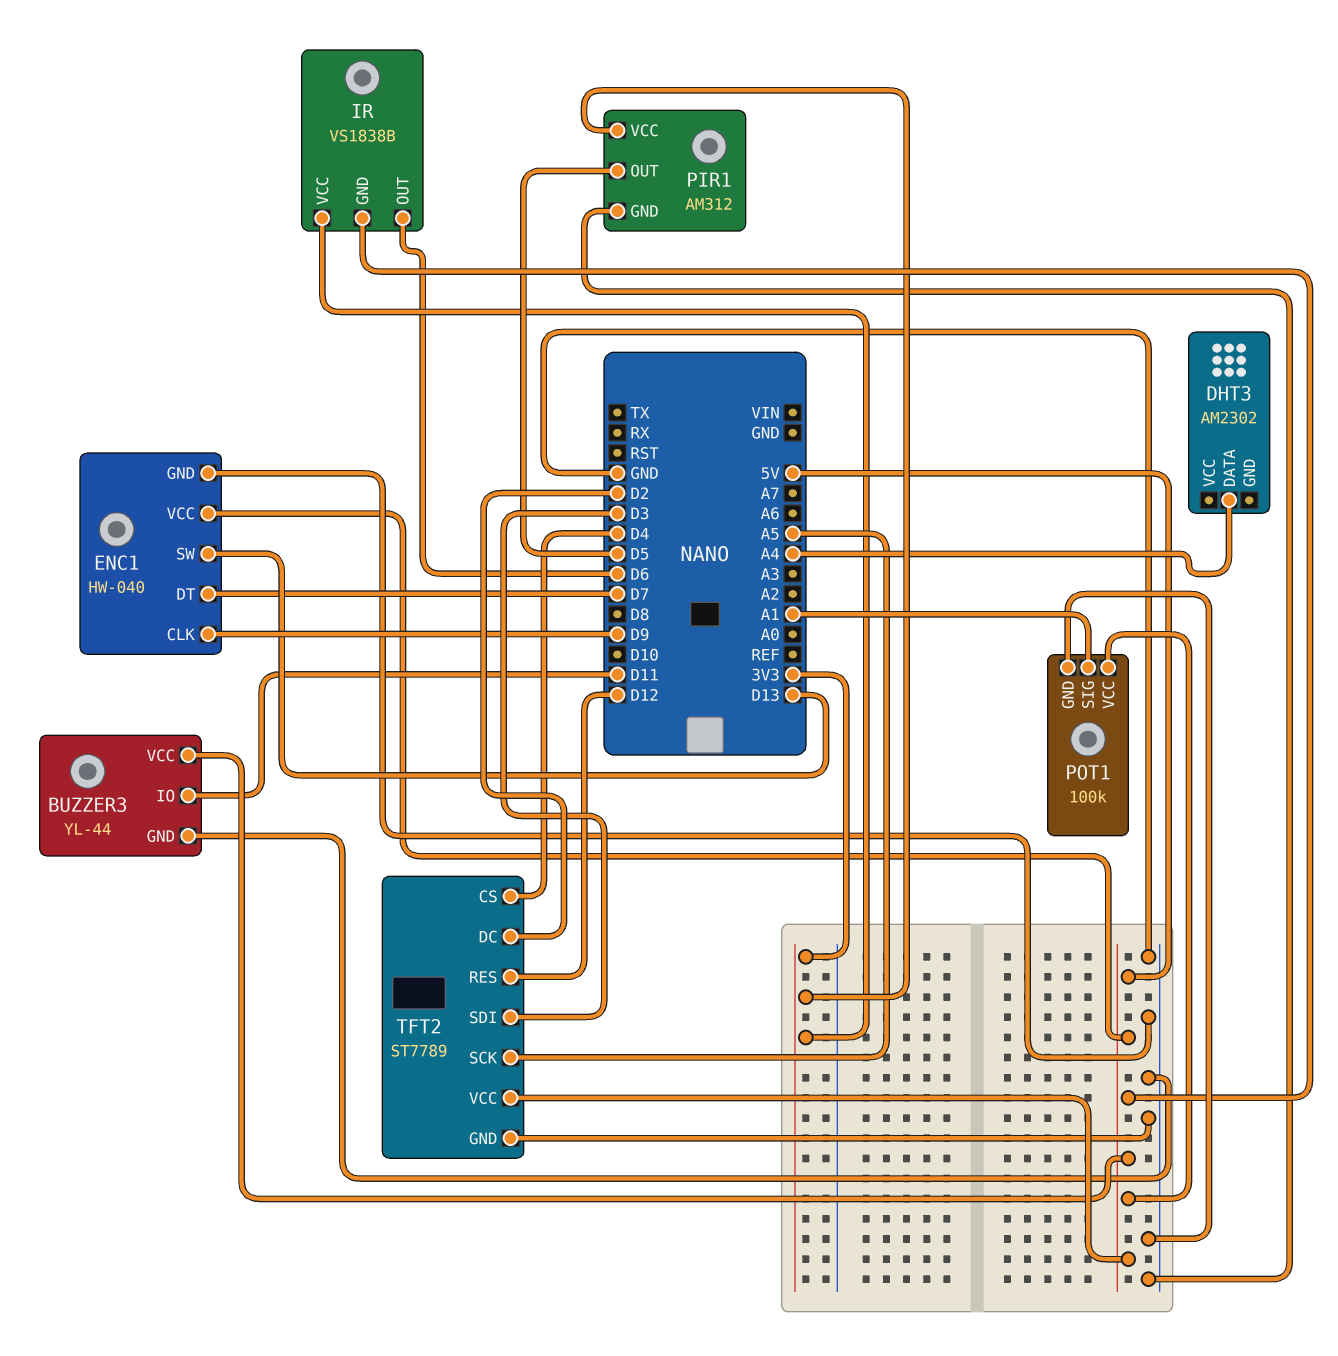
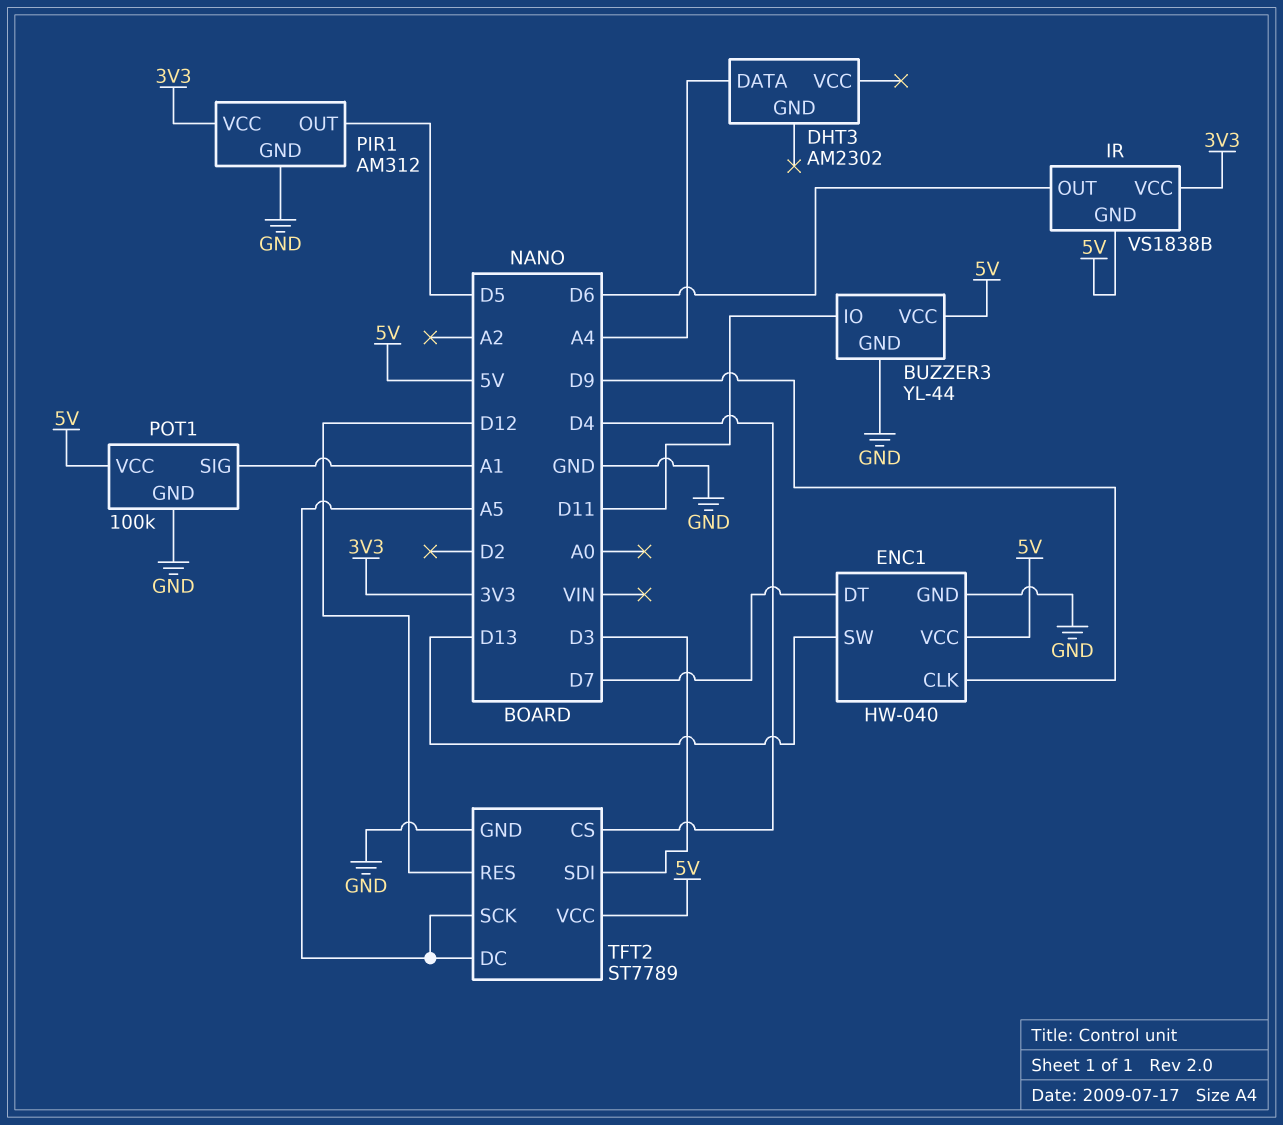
TFT2 pin DC: D2 -> A5

